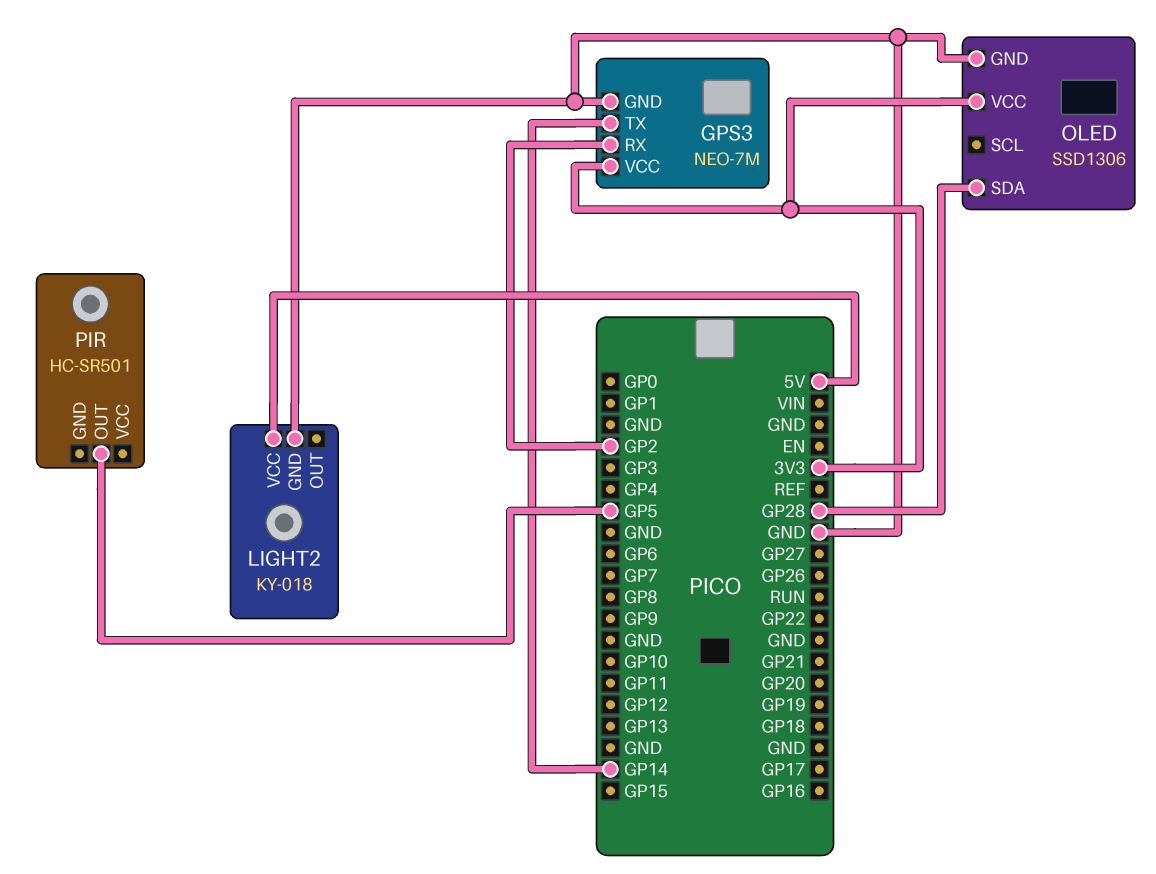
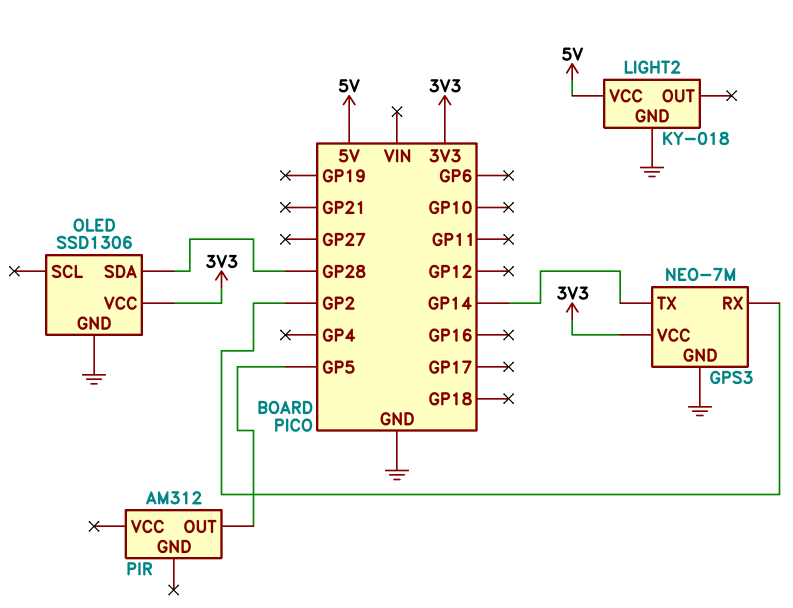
PIR: HC-SR501 -> AM312

